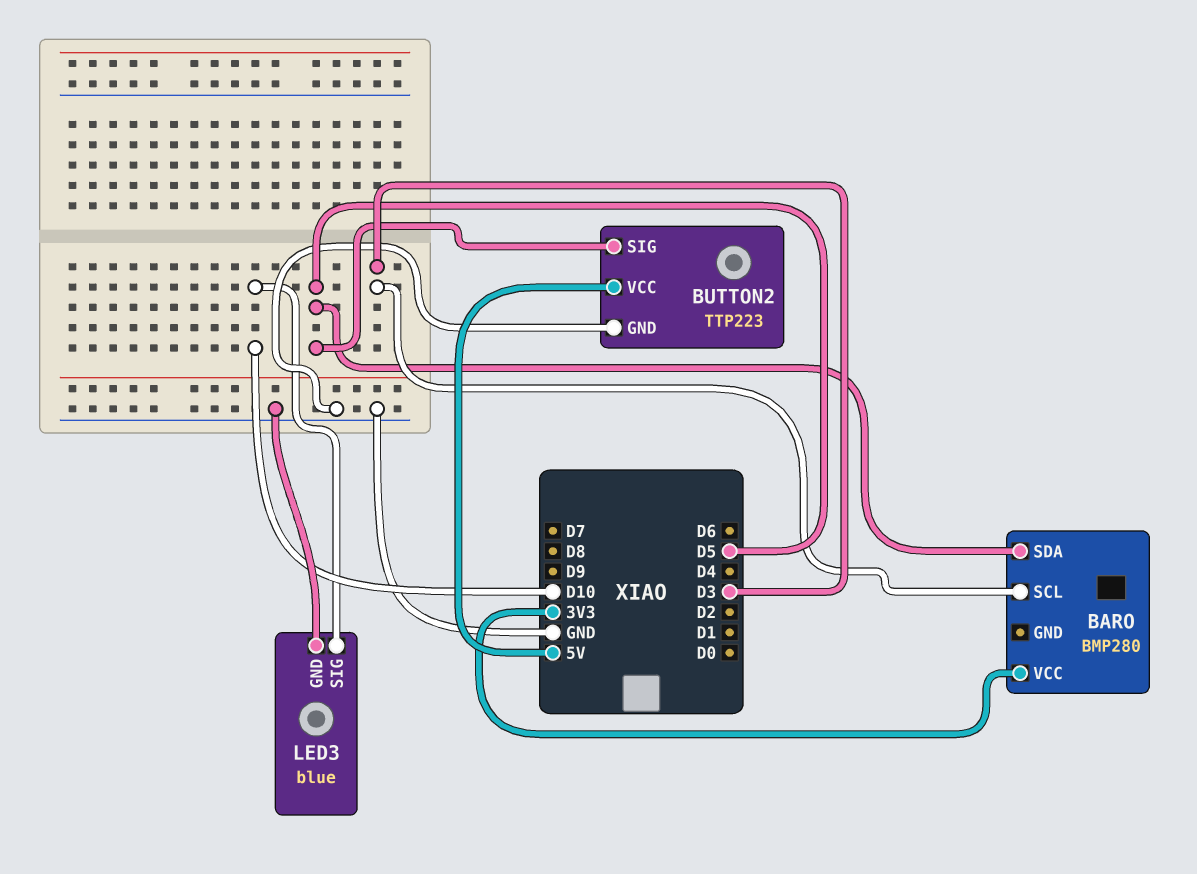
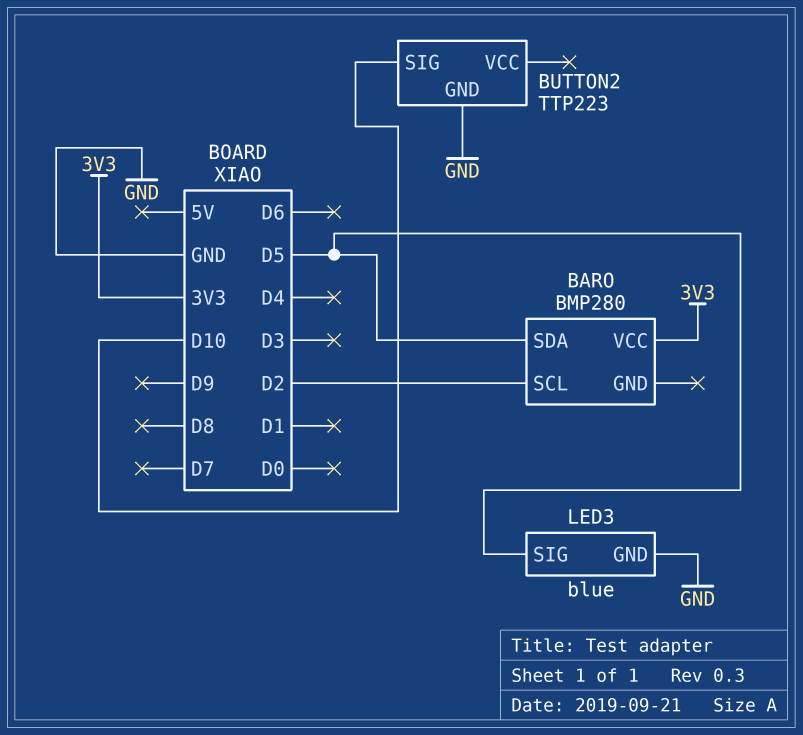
BARO pin SCL: D3 -> D2
BUTTON2 pin SIG: D5 -> D10
BUTTON2 pin VCC: 5V -> none
LED3 pin SIG: D10 -> D5

